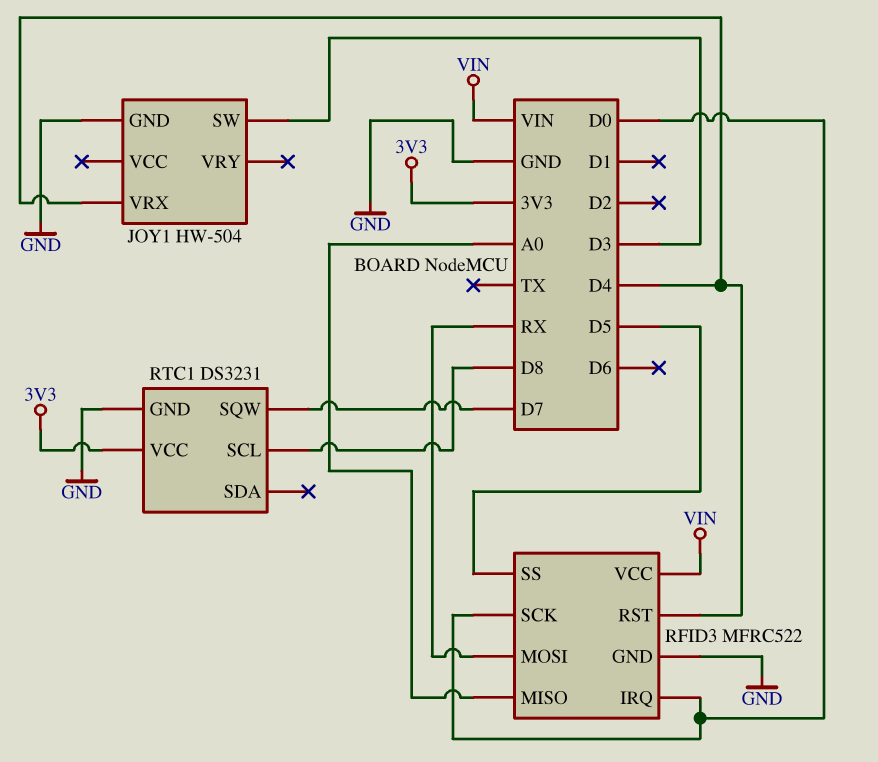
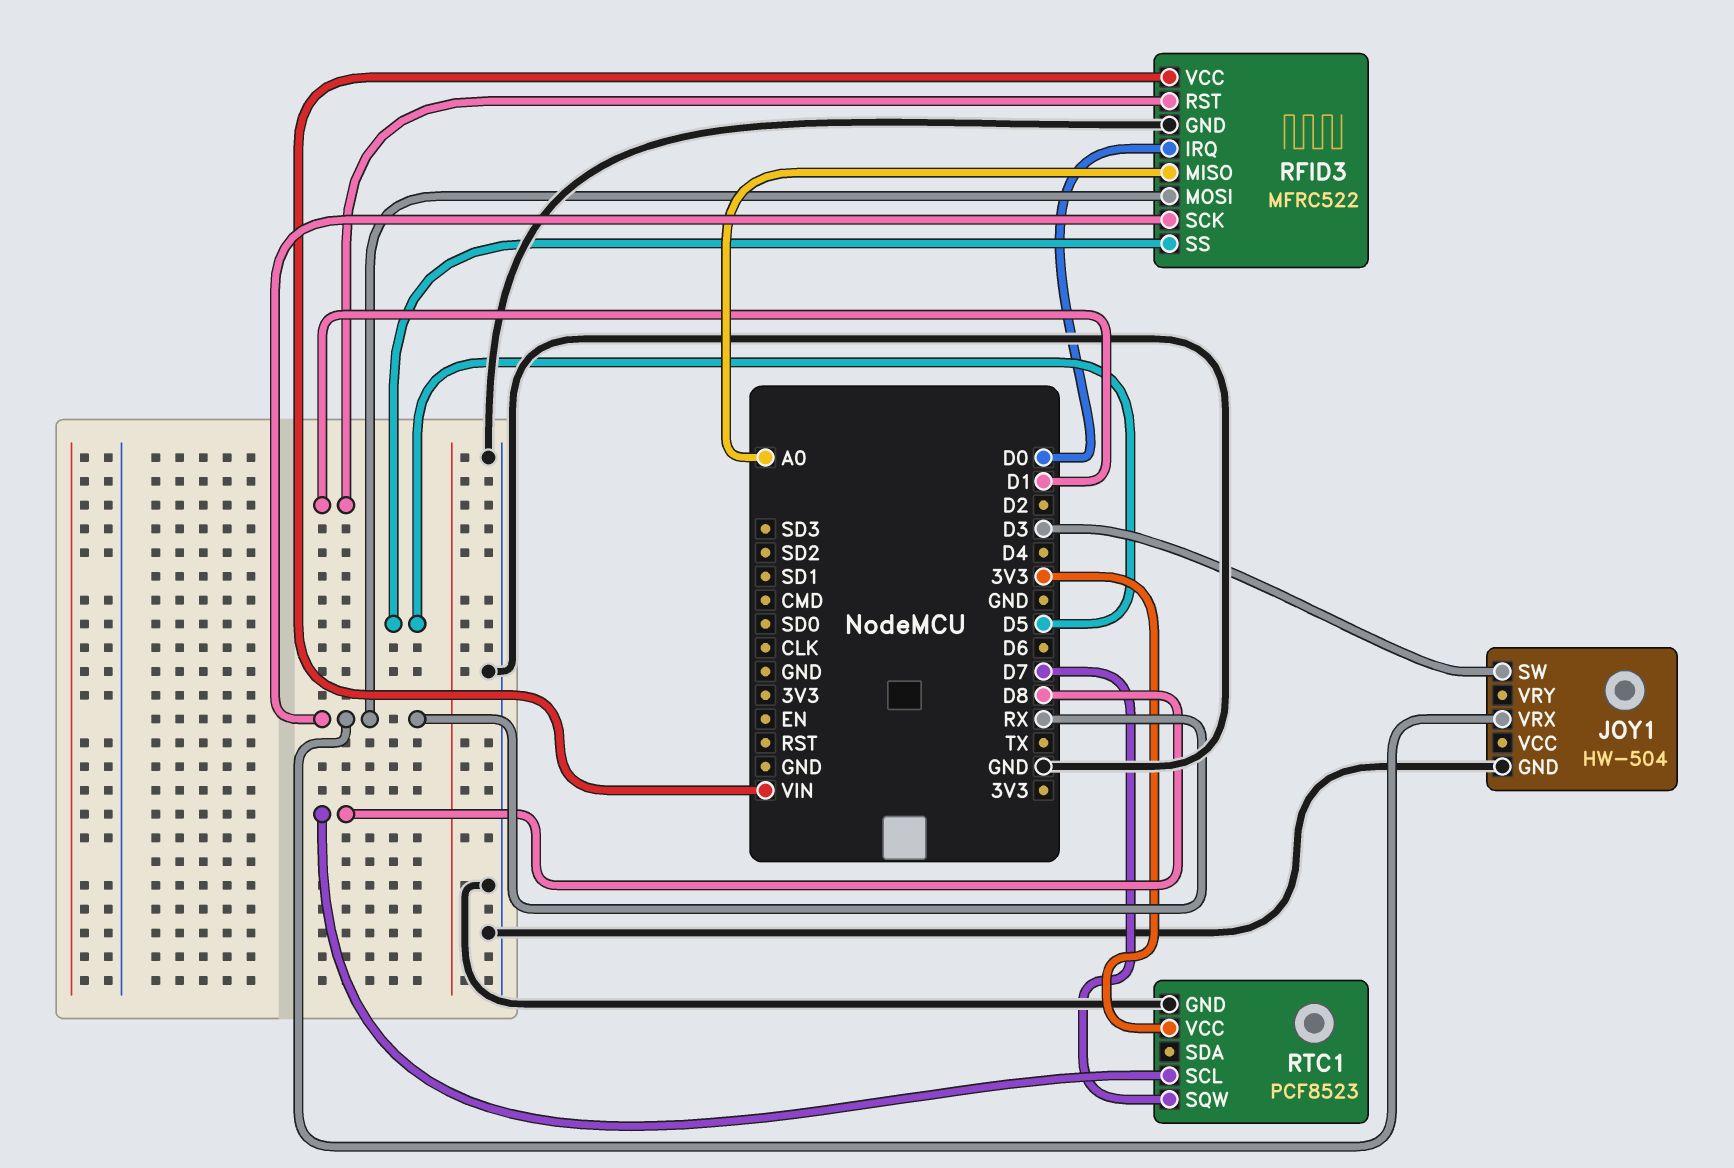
JOY1 pin VRX: D4 -> RX
RFID3 pin RST: D4 -> D1
RFID3 pin SCK: D0 -> RX
RTC1: DS3231 -> PCF8523

